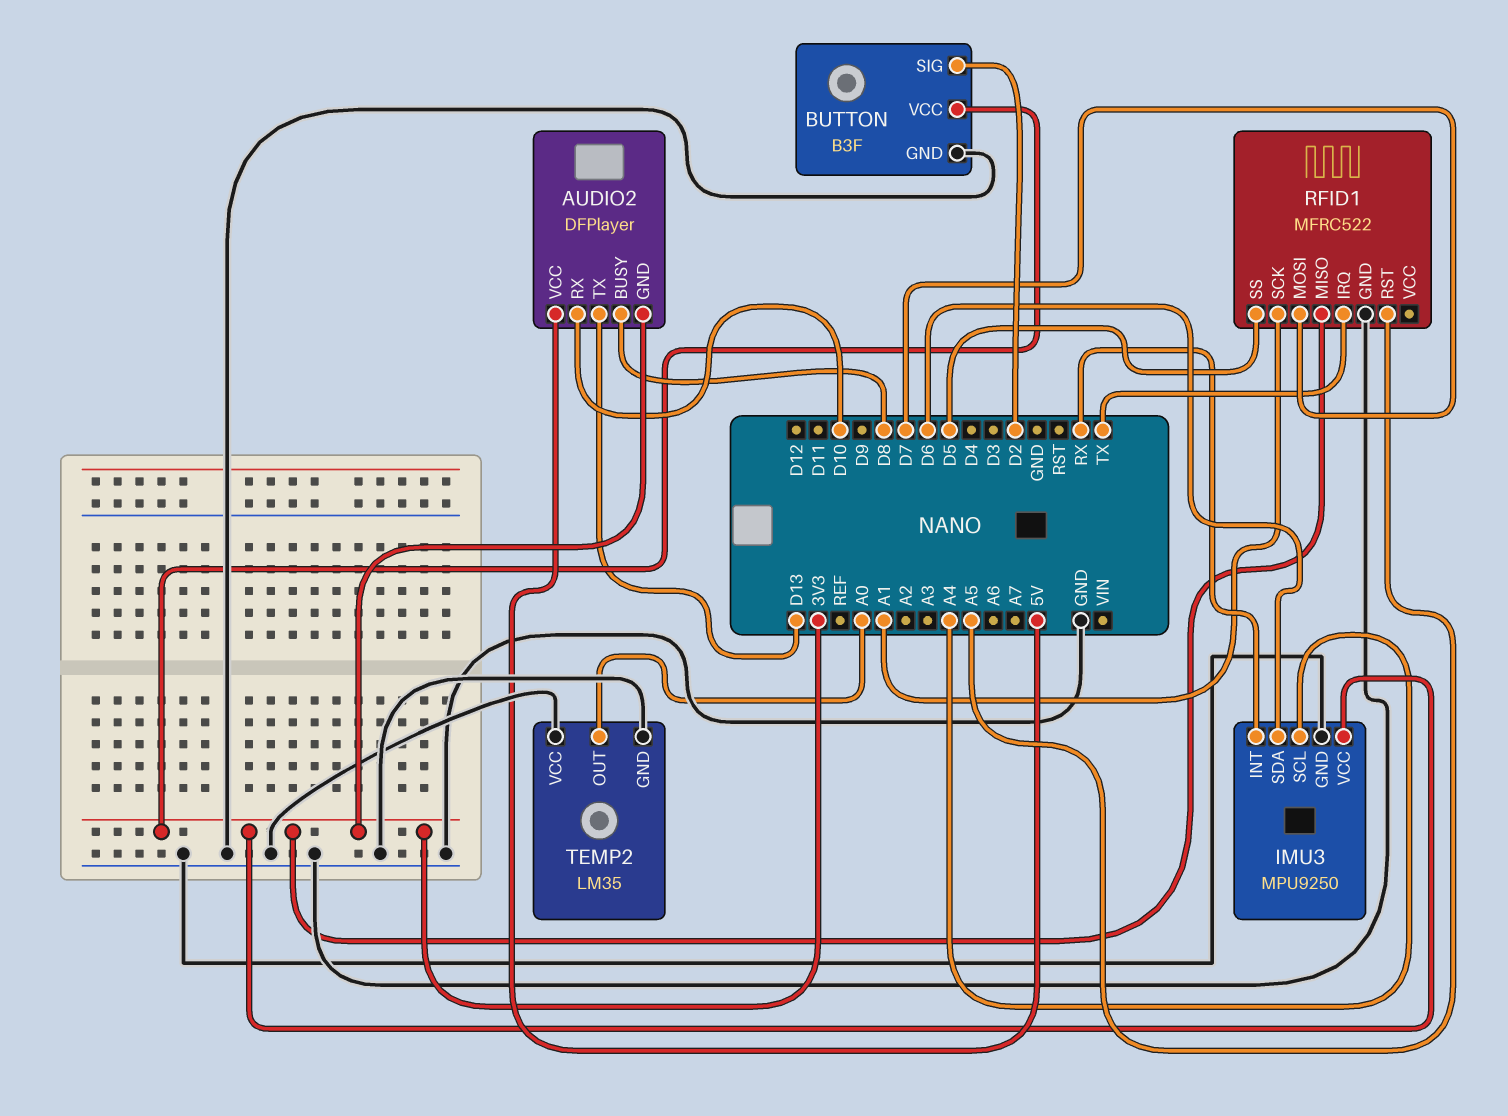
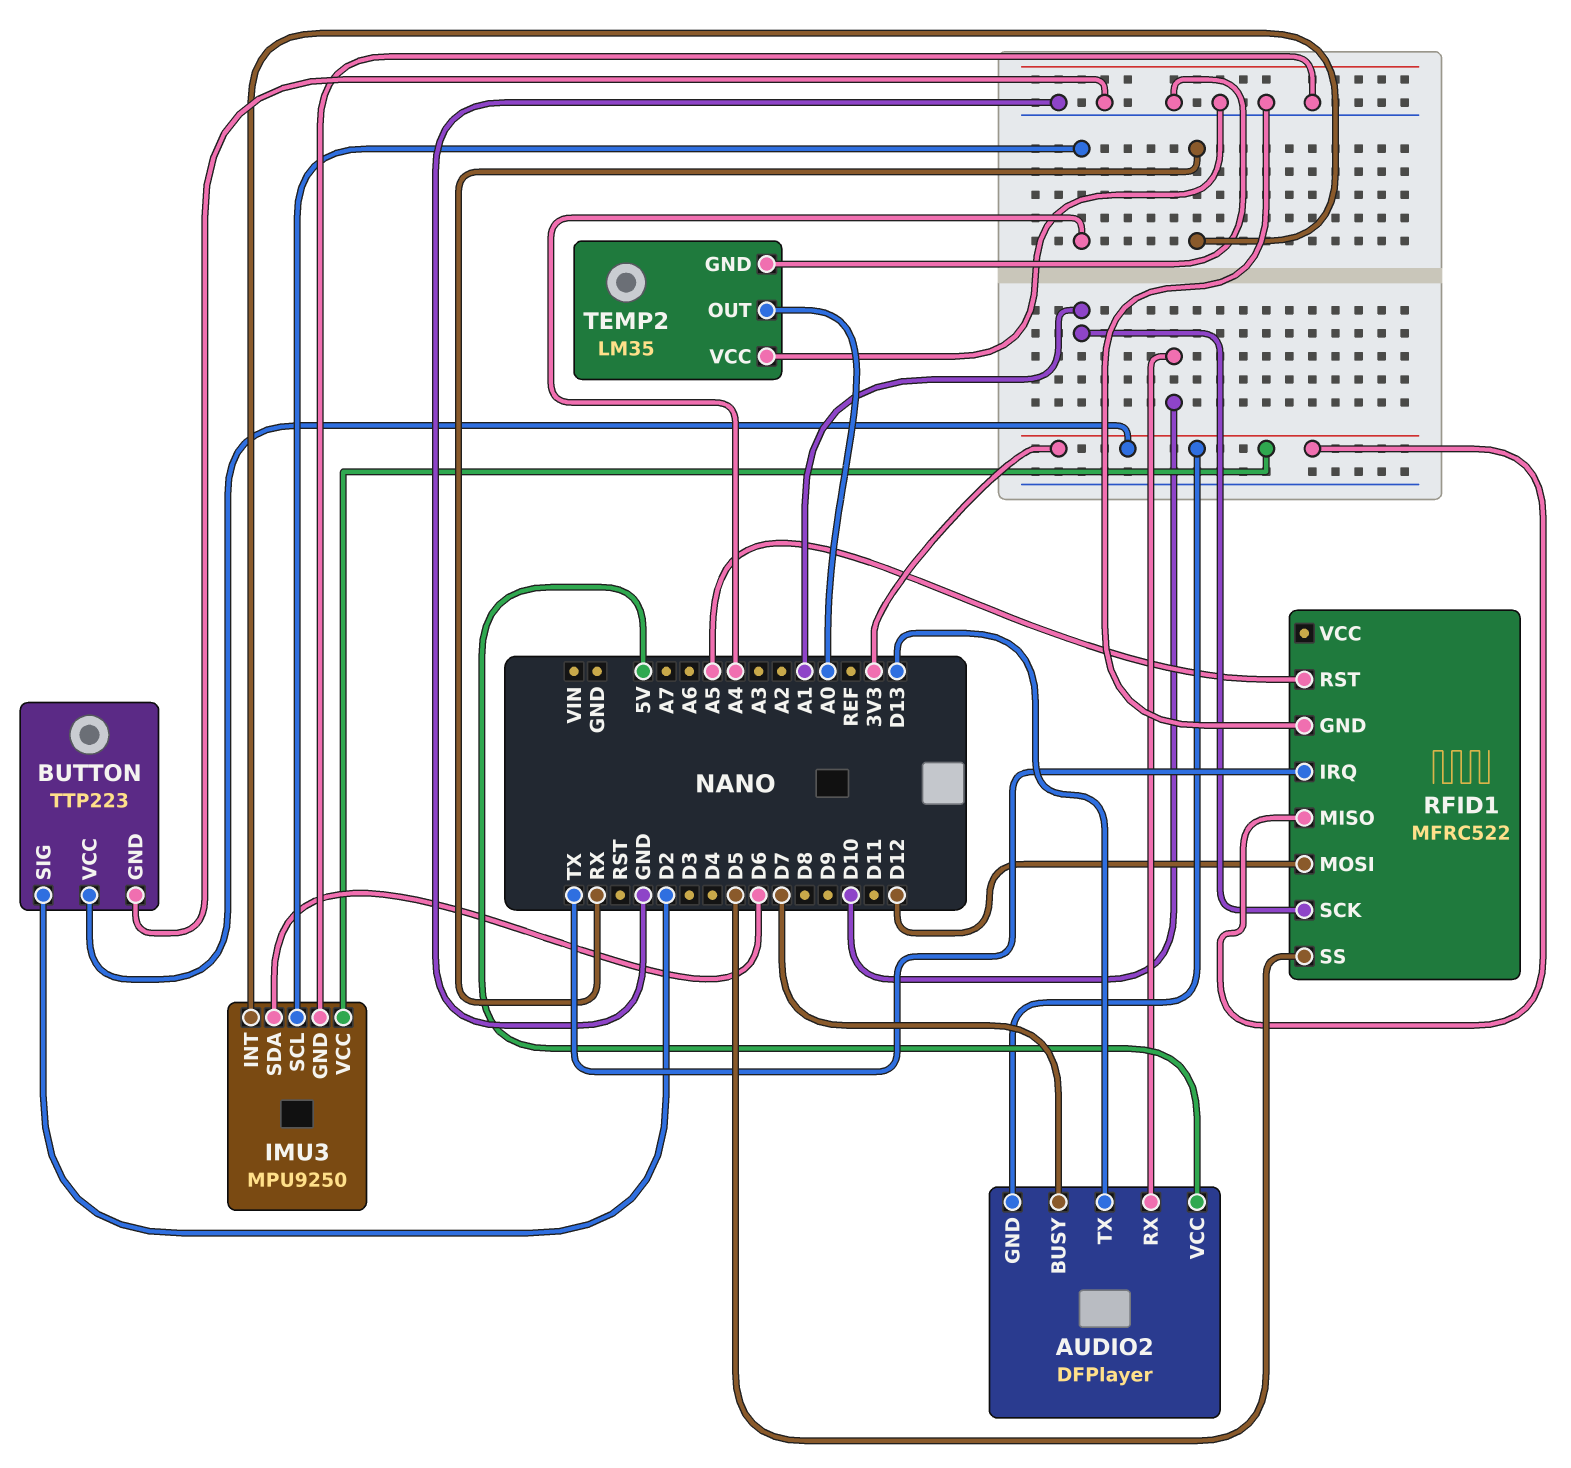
AUDIO2 pin BUSY: D8 -> D7
BUTTON: B3F -> TTP223
RFID1 pin MOSI: D7 -> D12

